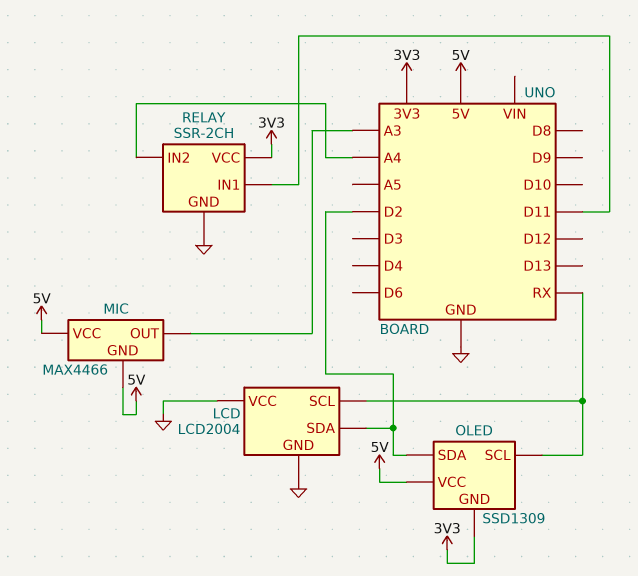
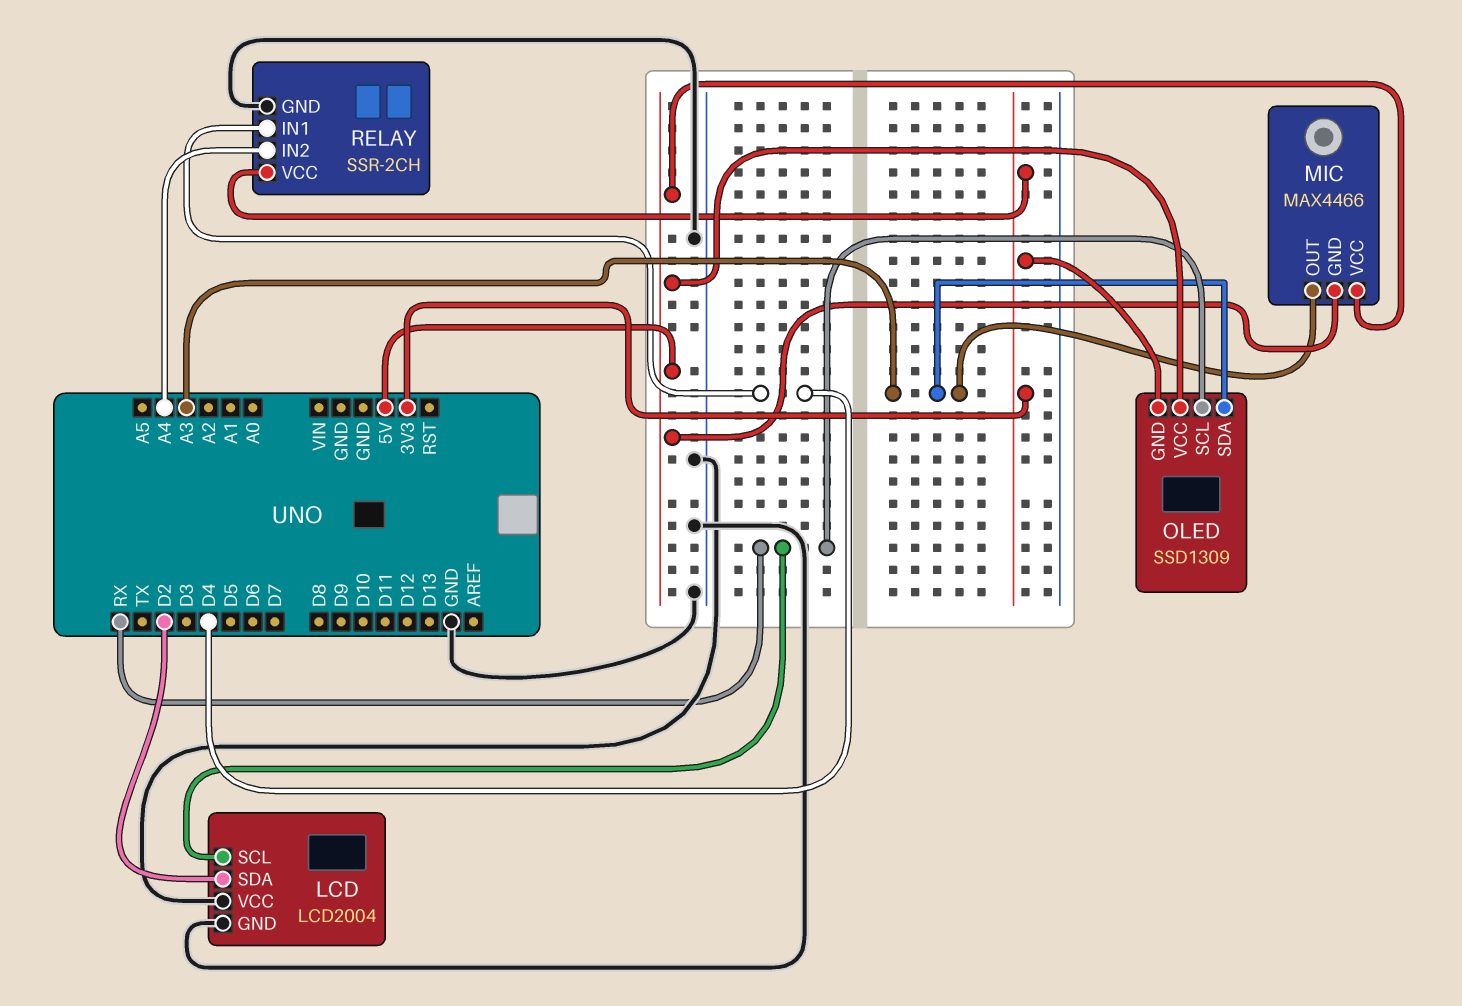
OLED pin SDA: D2 -> A3
RELAY pin IN1: D11 -> D4

